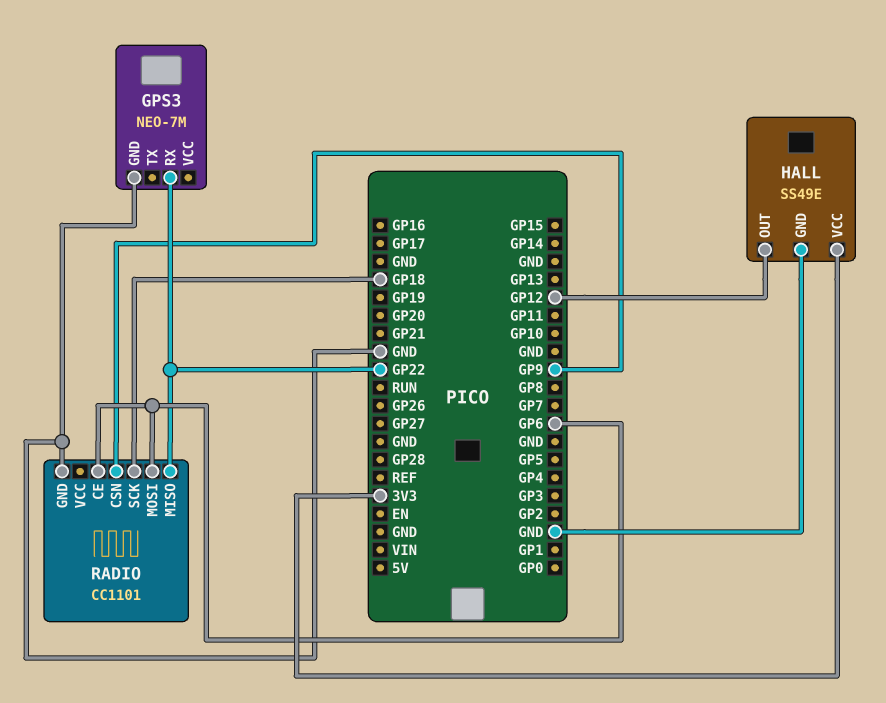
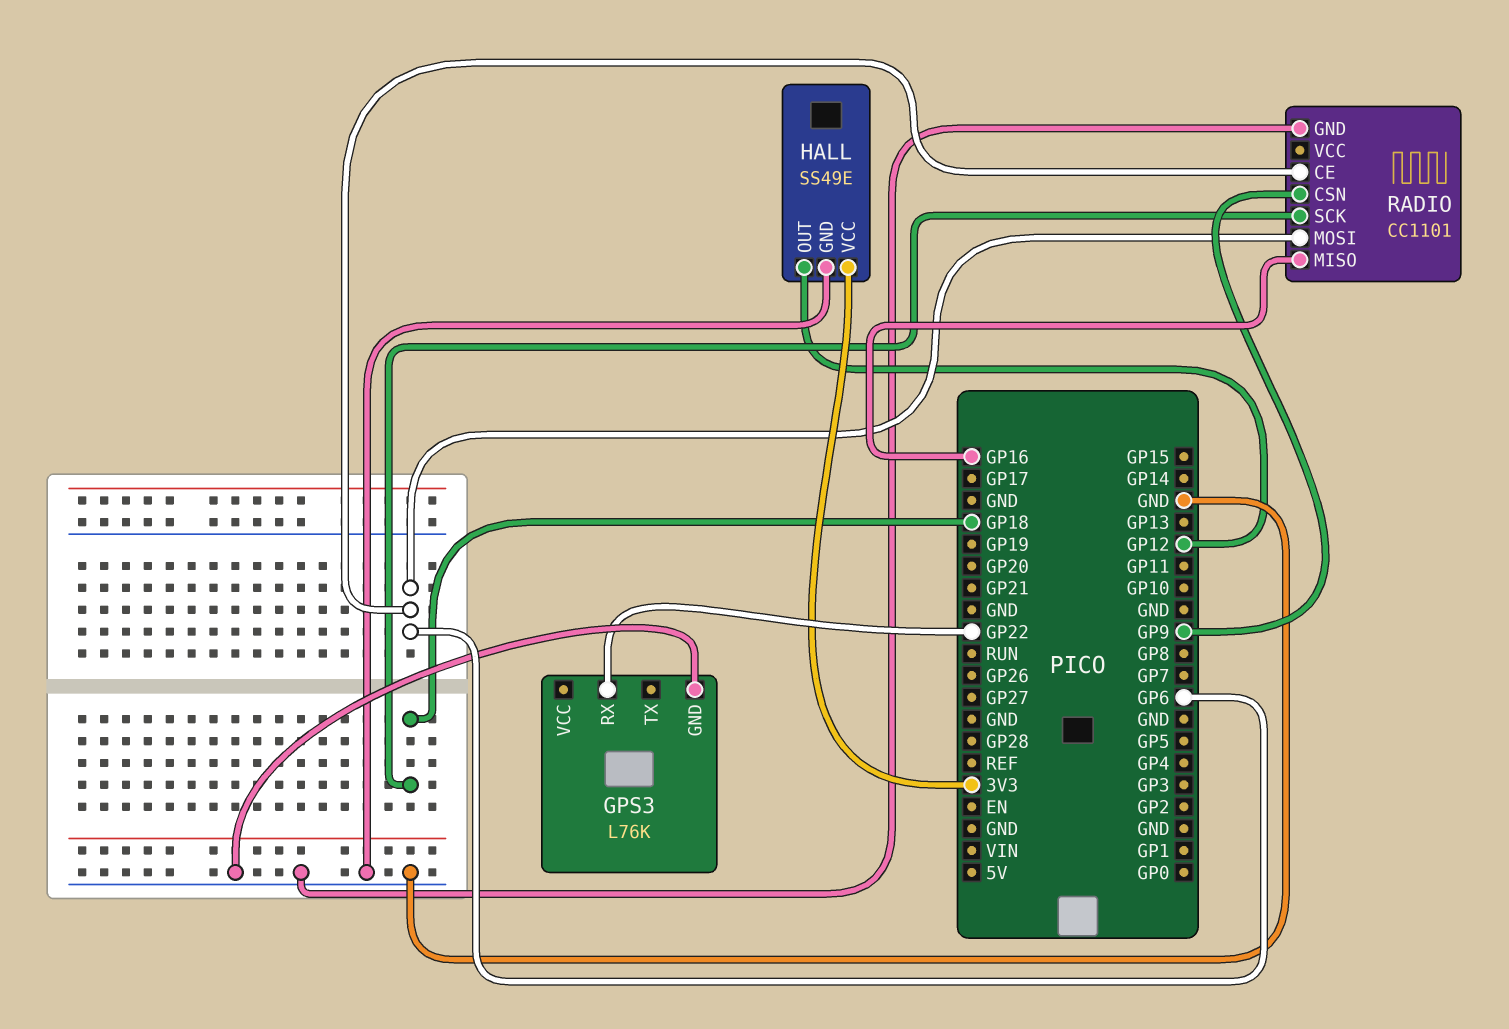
GPS3: NEO-7M -> L76K
RADIO pin MISO: GP22 -> GP16

